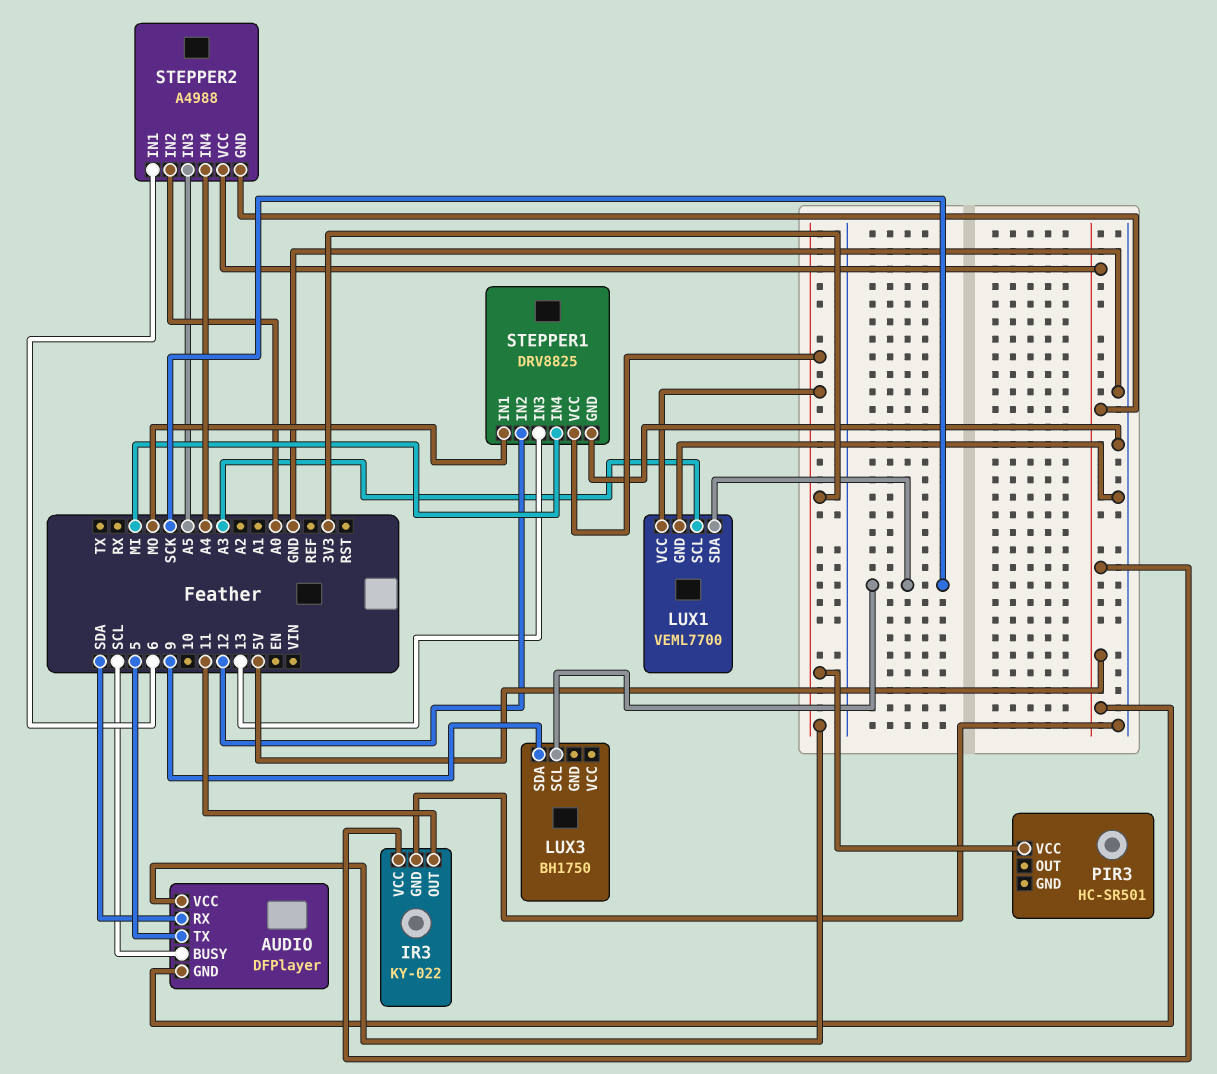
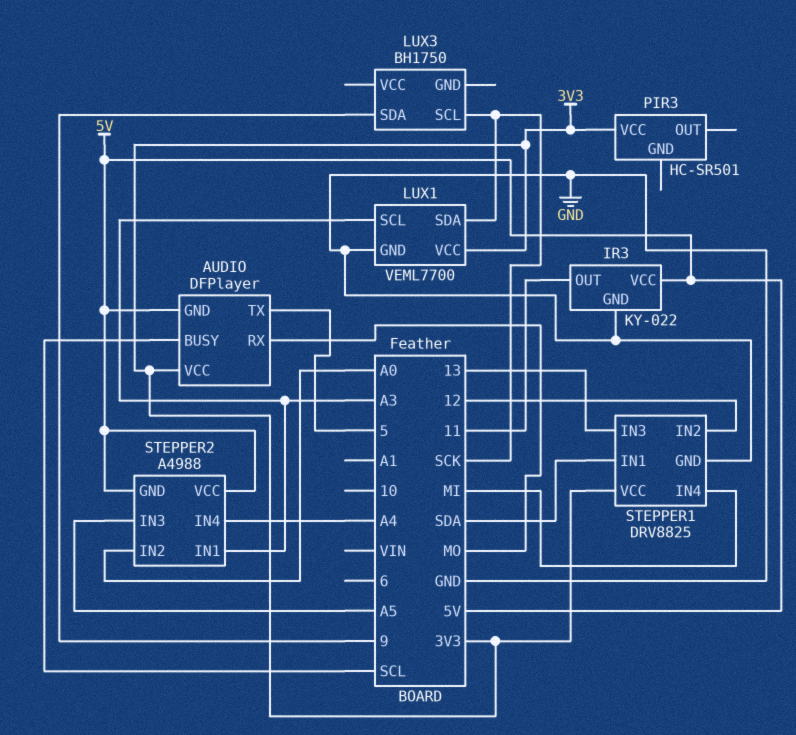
AUDIO pin RX: SDA -> MO
STEPPER1 pin IN1: MO -> SDA
STEPPER2 pin IN1: 6 -> A3

